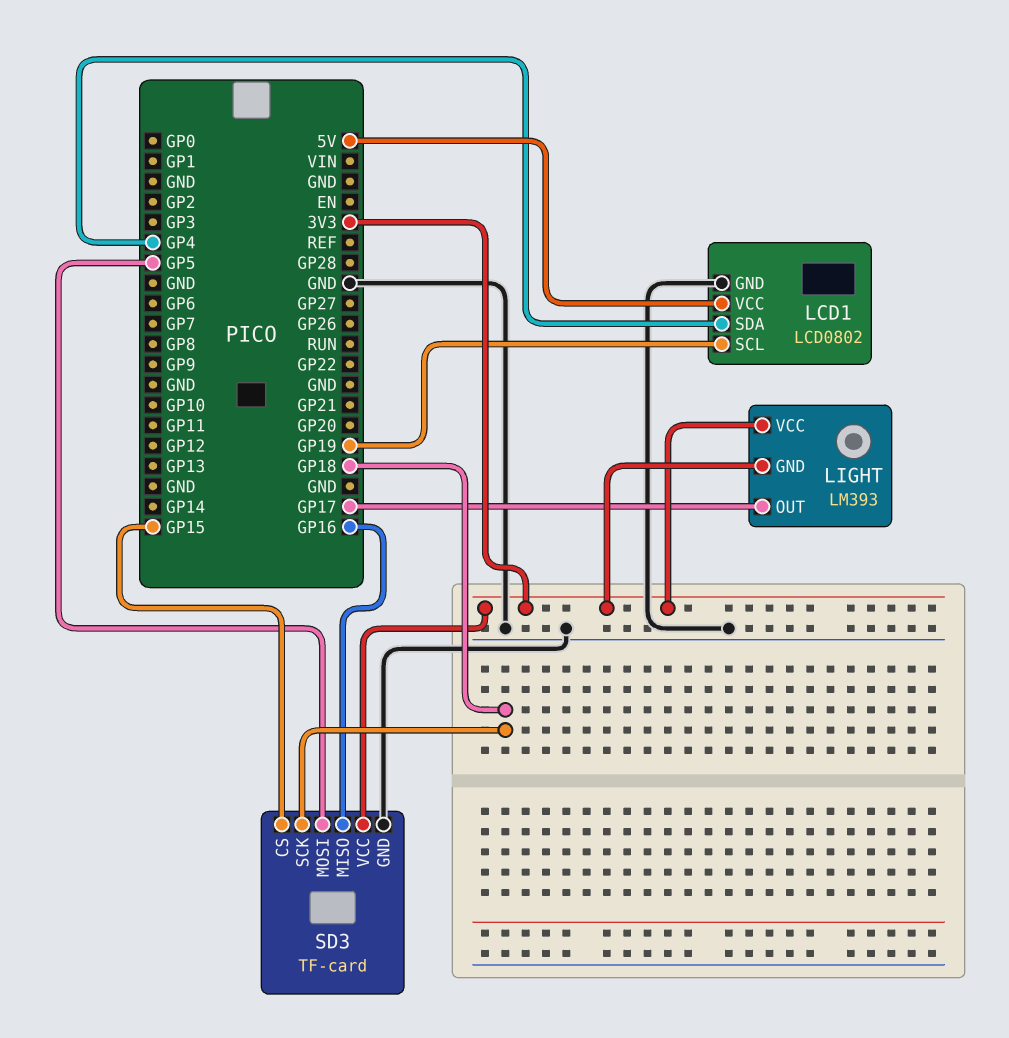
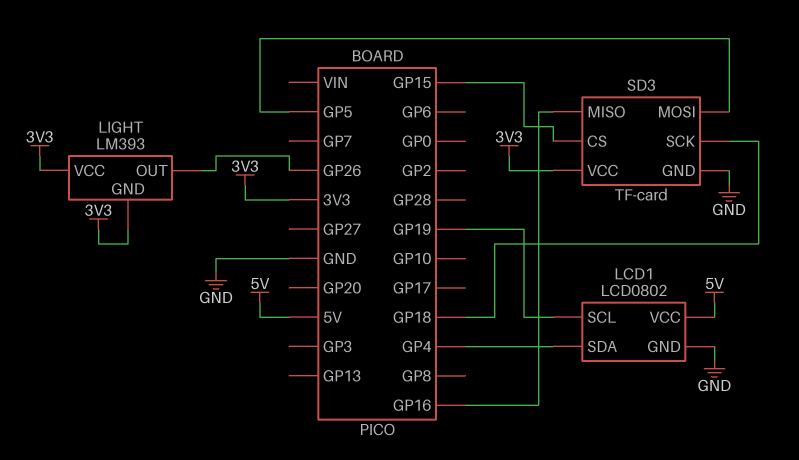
LIGHT pin OUT: GP17 -> GP26

